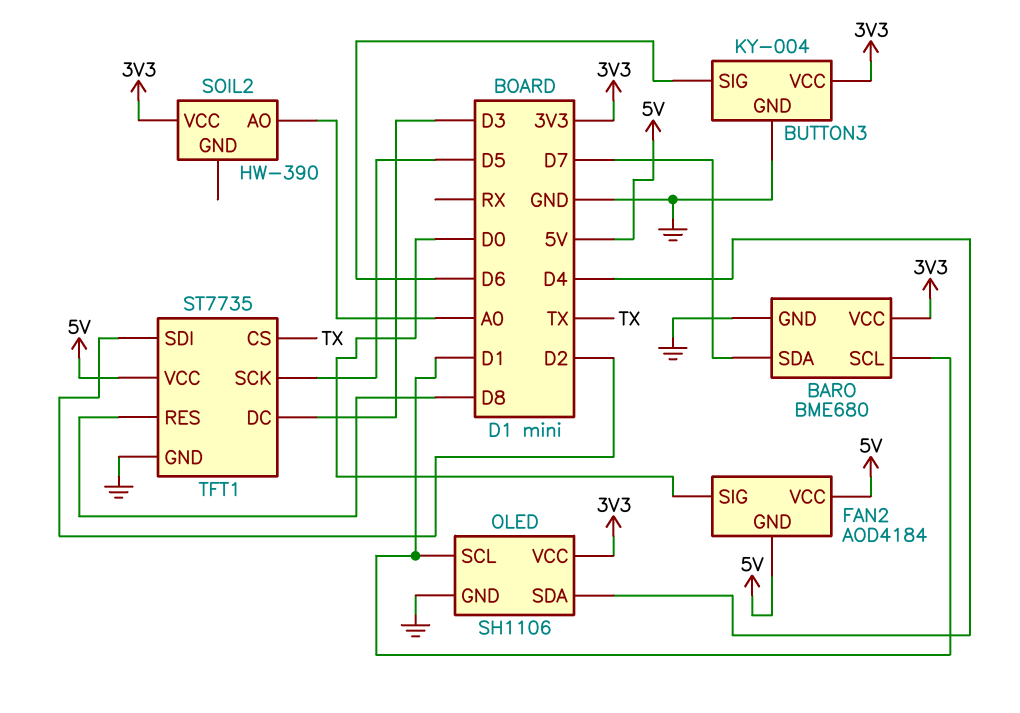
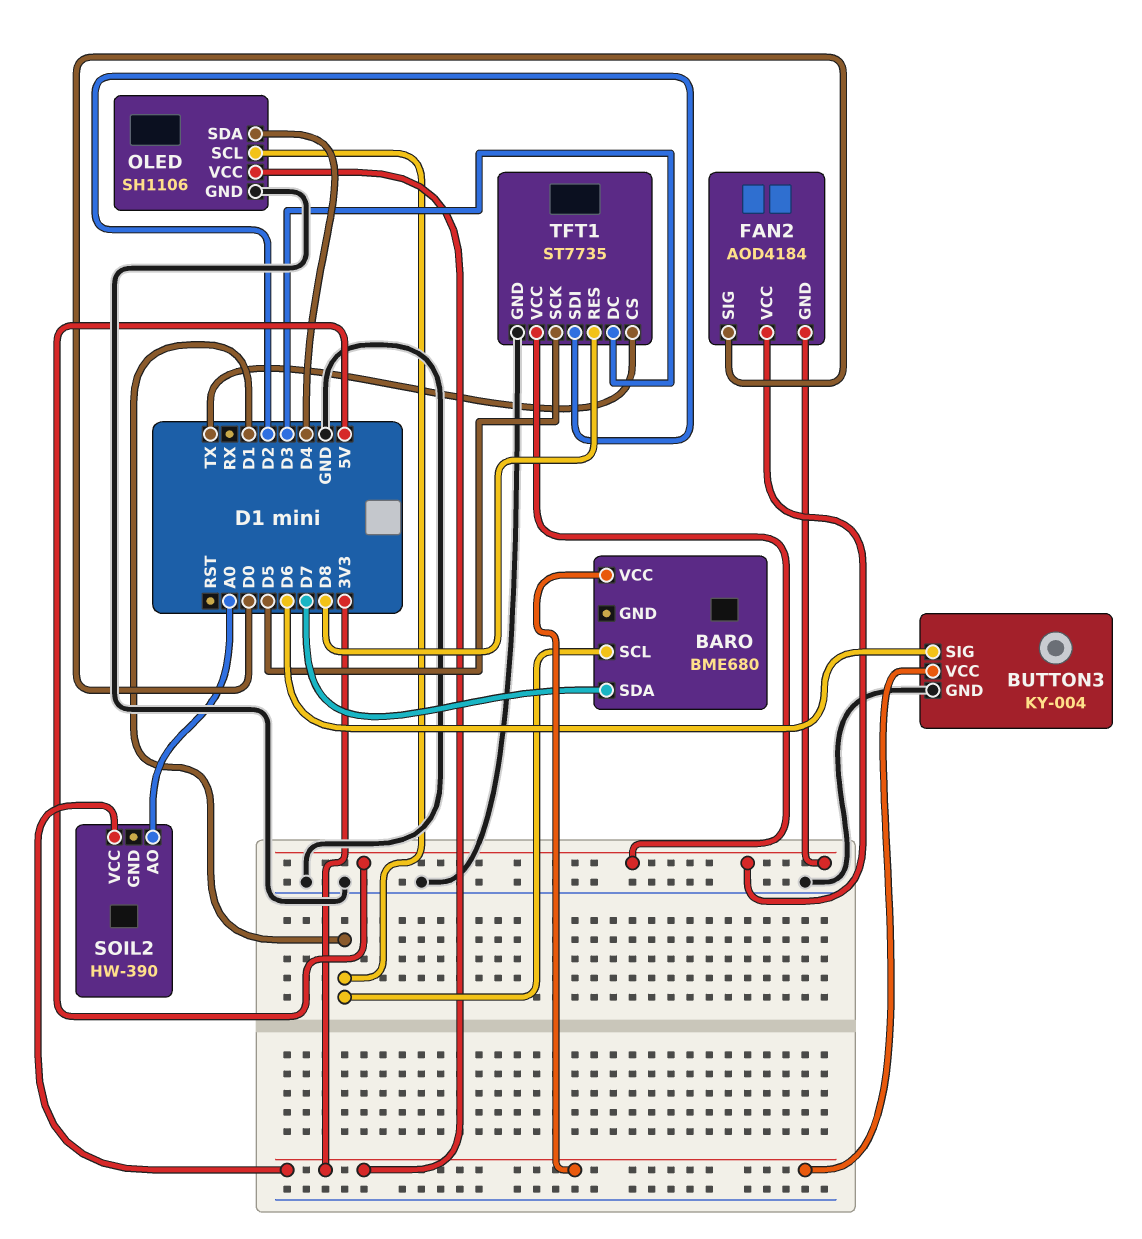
BARO pin GND: GND -> none

